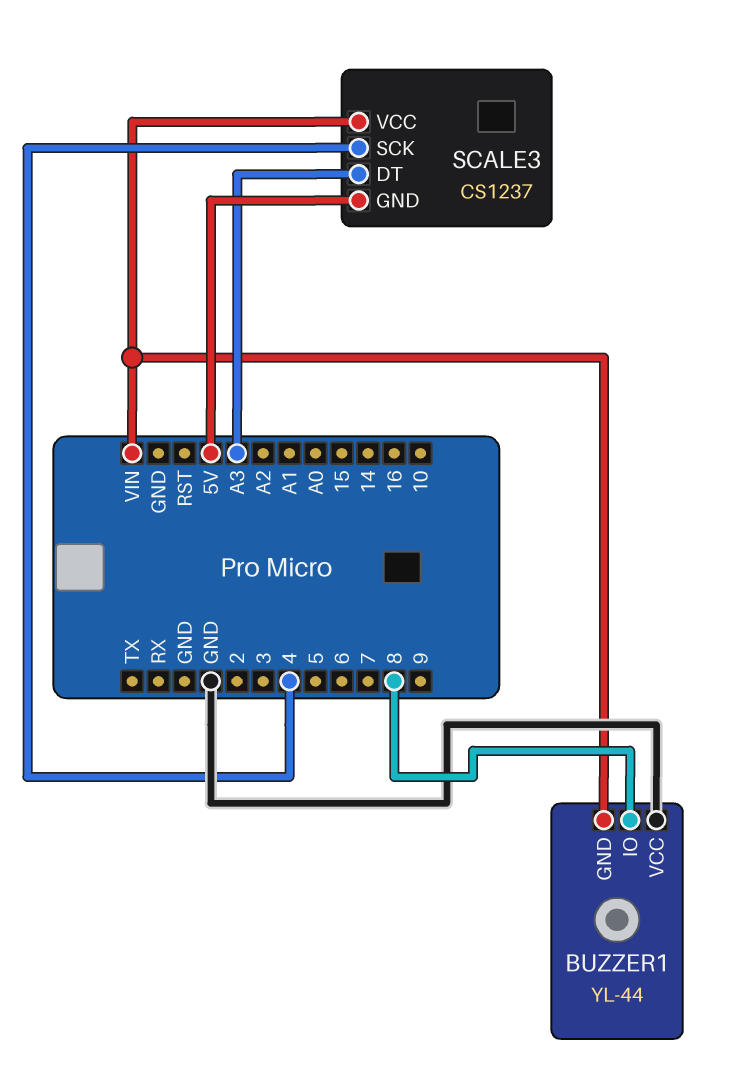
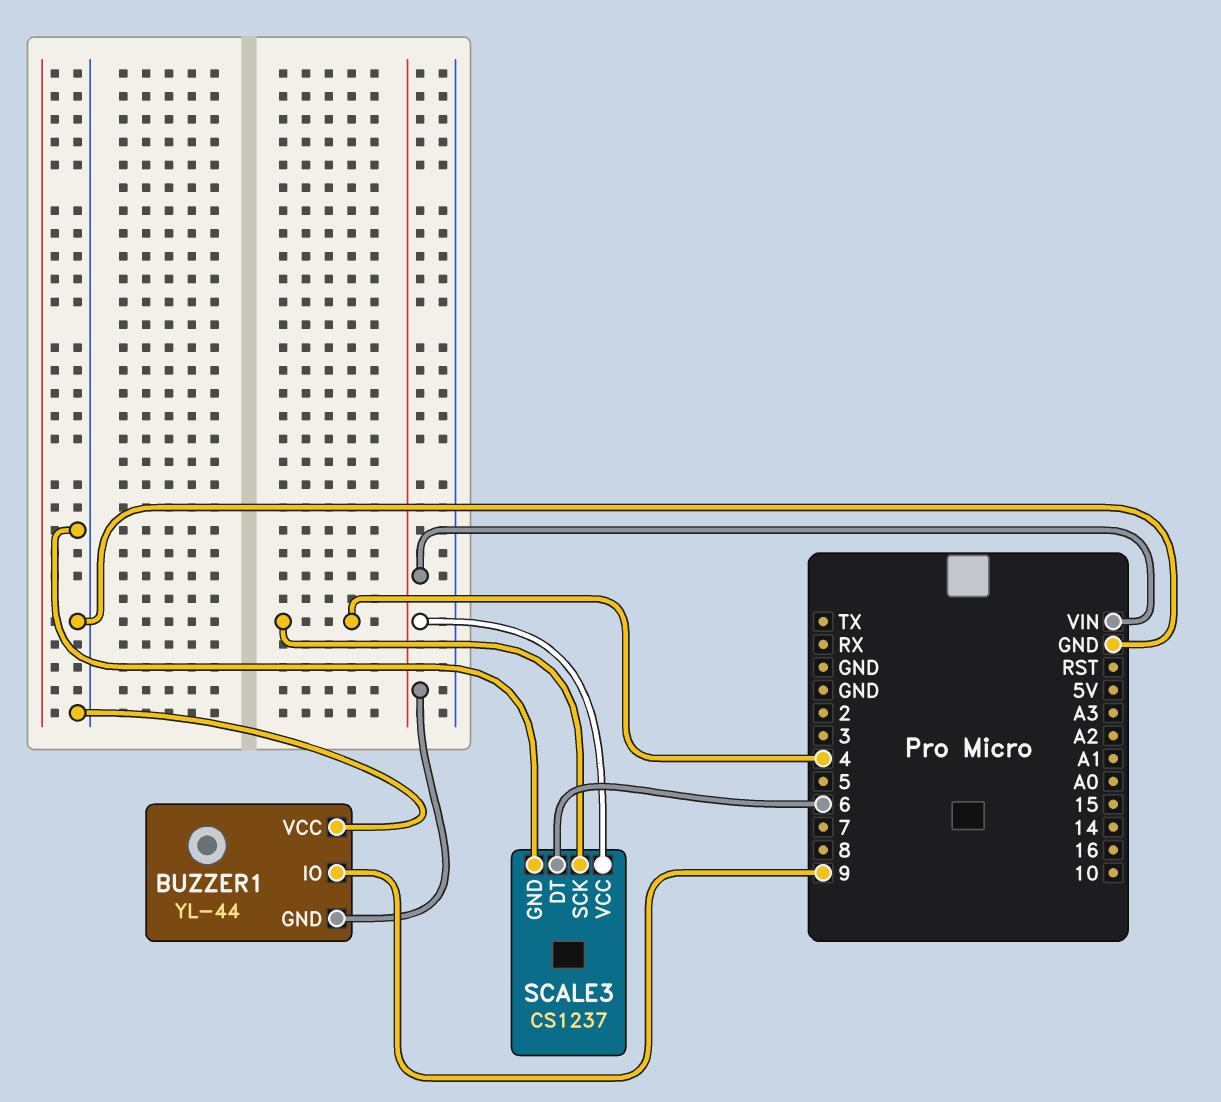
BUZZER1 pin IO: 8 -> 9
SCALE3 pin DT: A3 -> 6
SCALE3 pin GND: 5V -> GND

